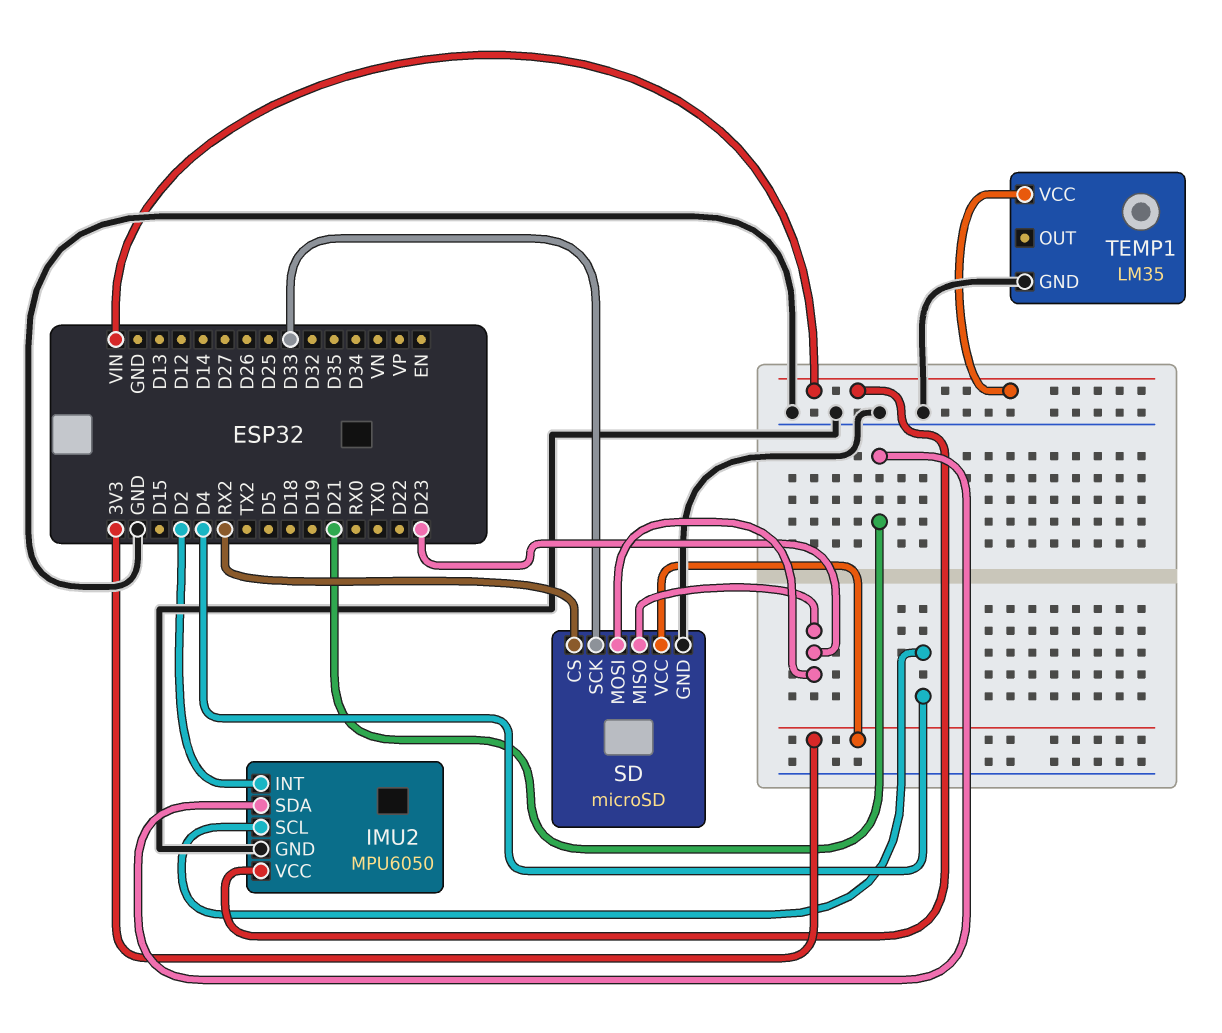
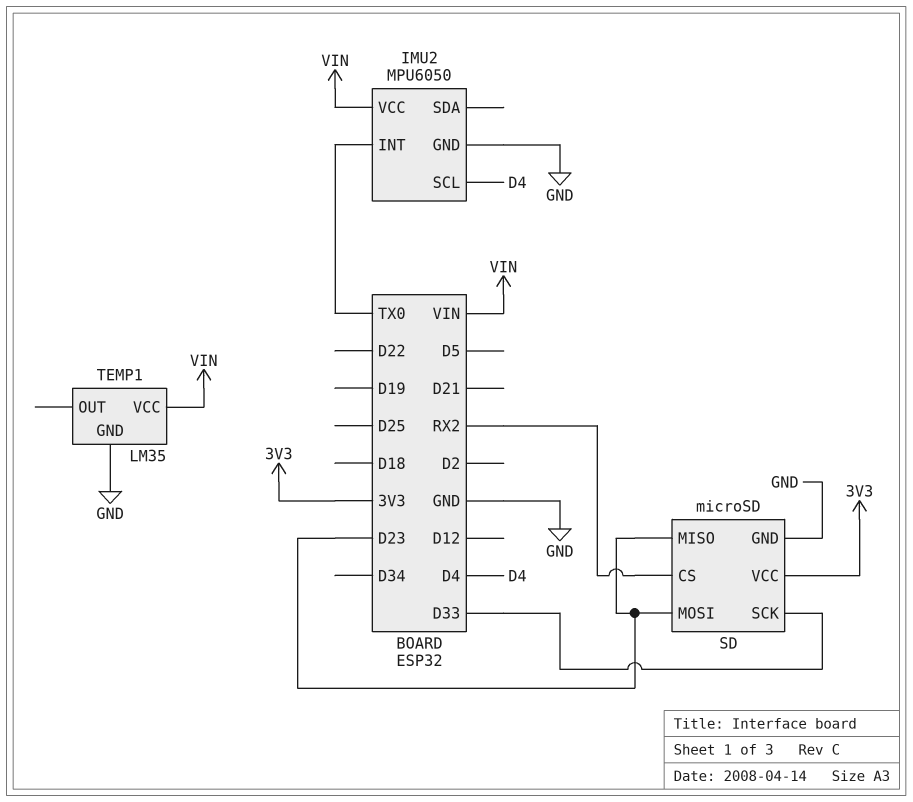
IMU2 pin INT: D2 -> TX0
IMU2 pin SDA: D21 -> none

